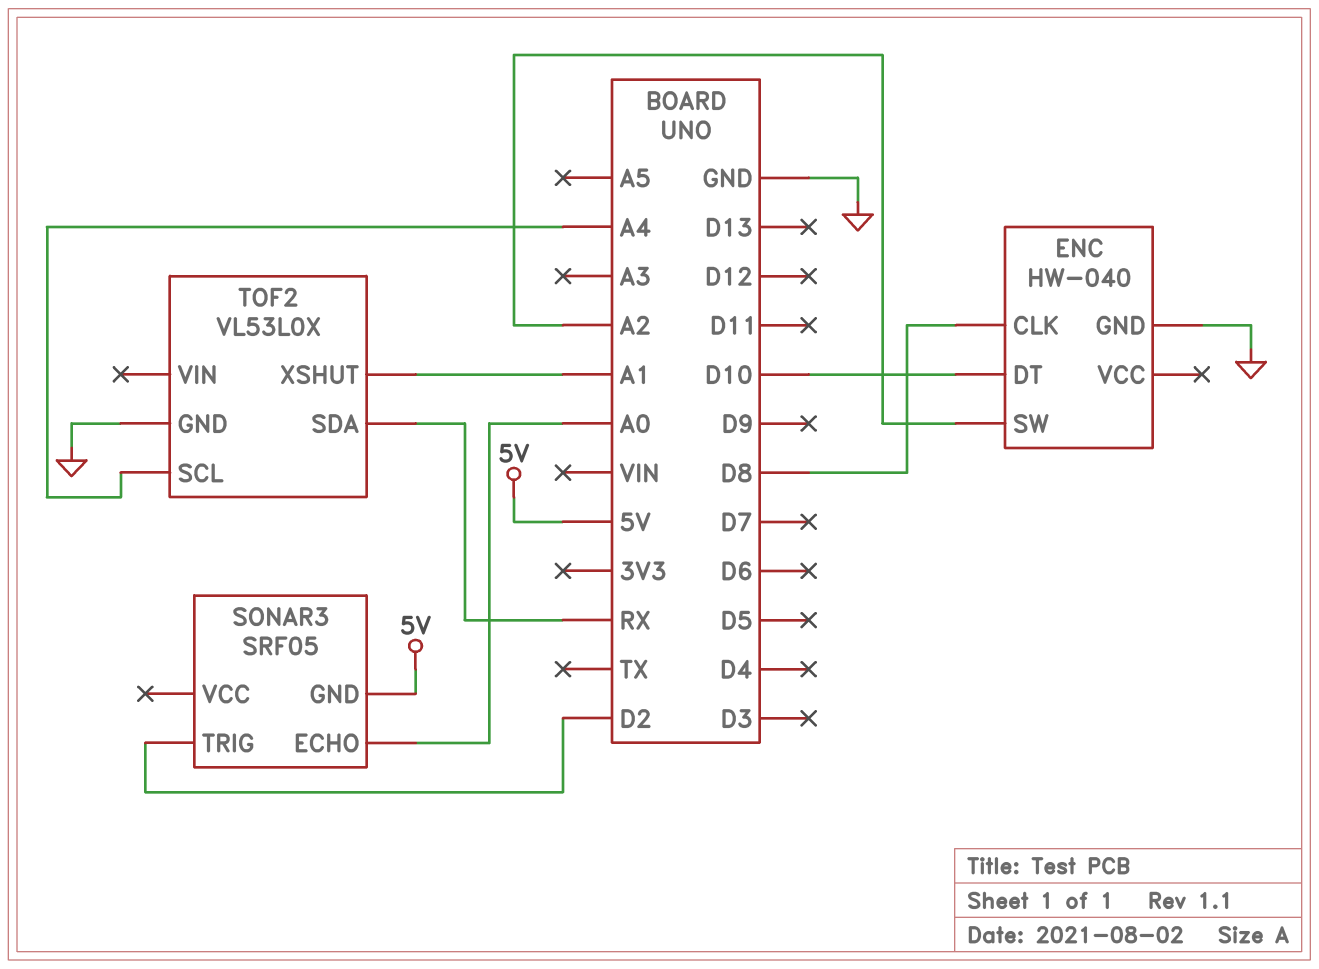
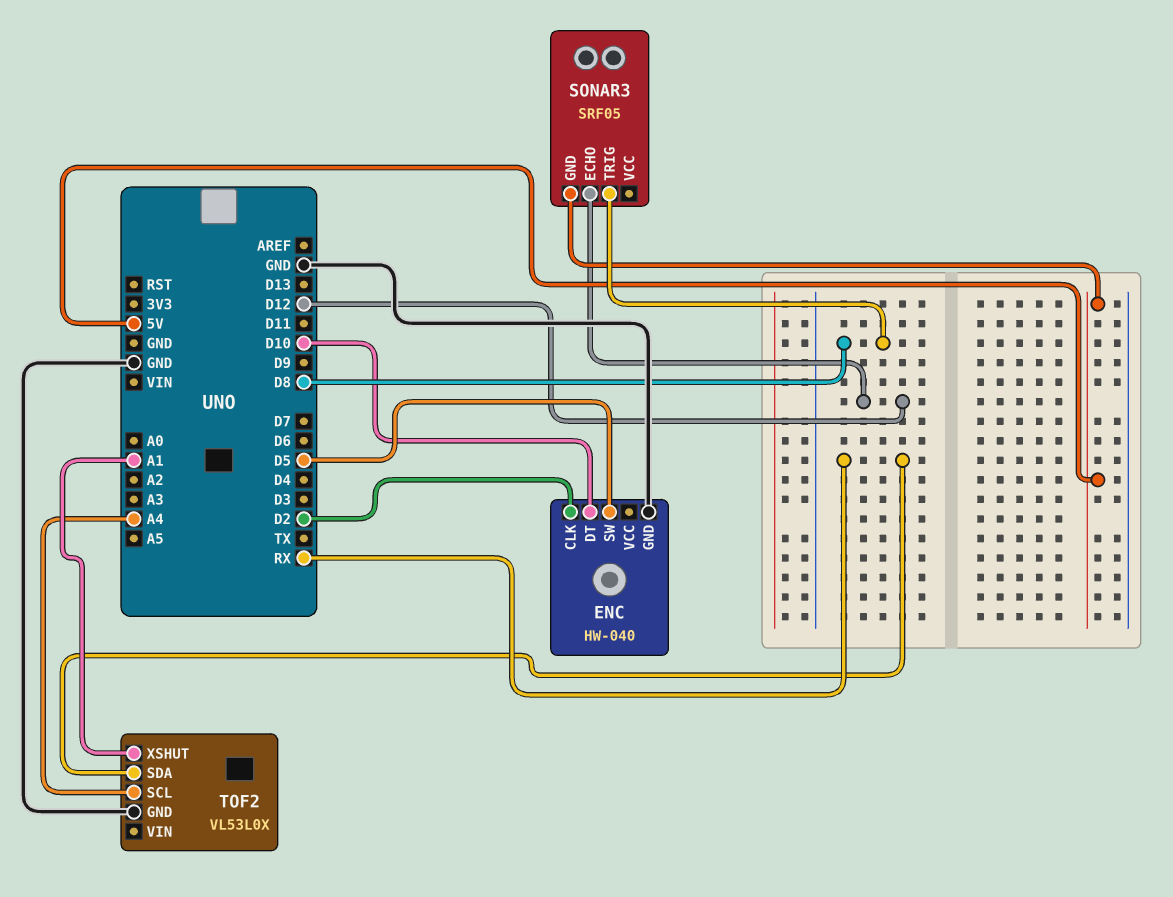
ENC pin CLK: D8 -> D2
ENC pin SW: A2 -> D5
SONAR3 pin ECHO: A0 -> D12
SONAR3 pin TRIG: D2 -> D8

